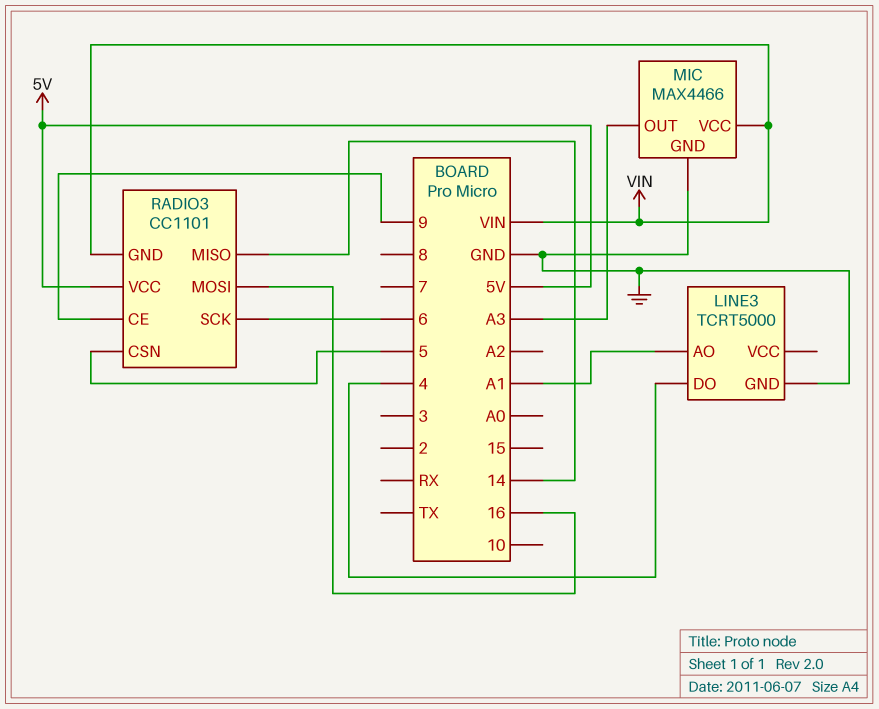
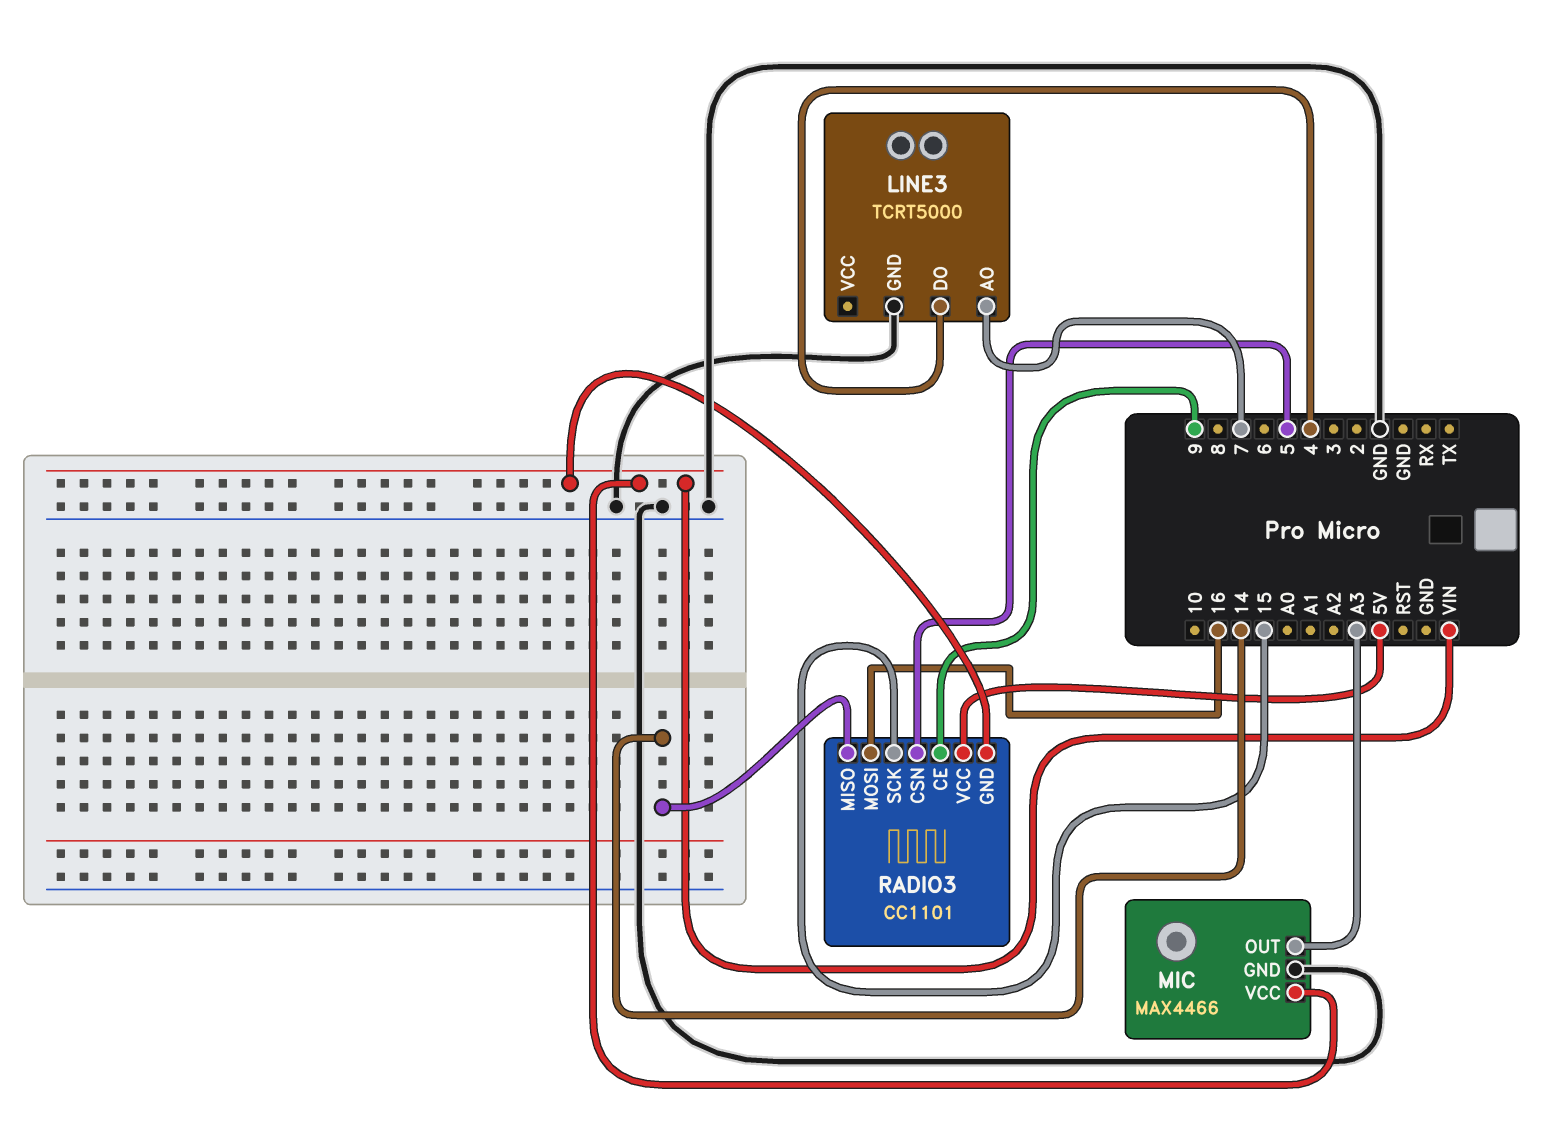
LINE3 pin AO: A1 -> 7
RADIO3 pin SCK: 6 -> 15

